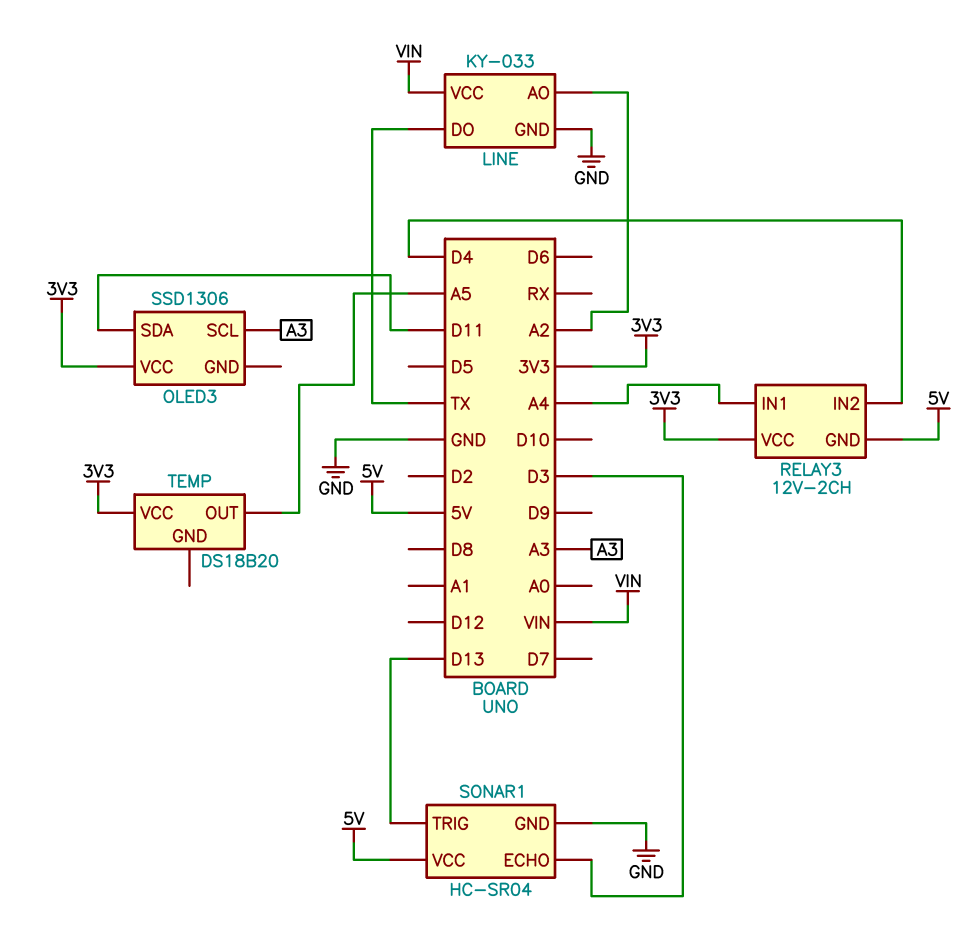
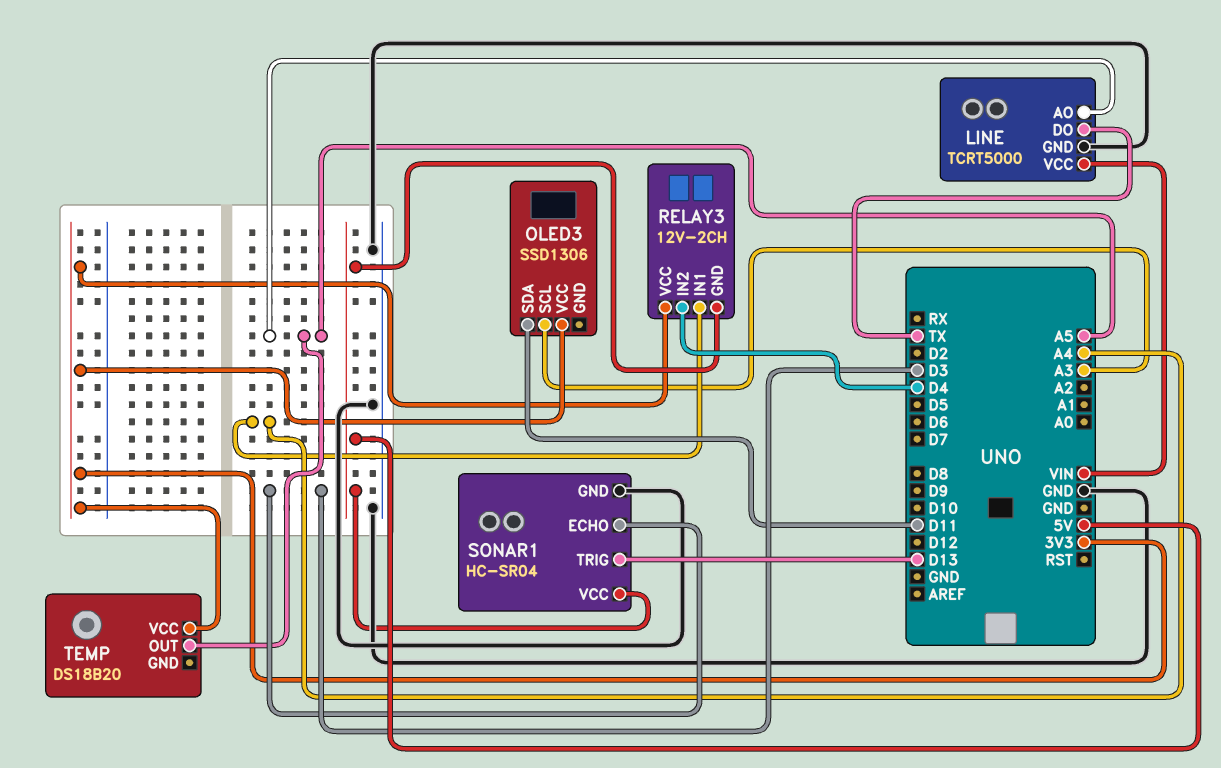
LINE: KY-033 -> TCRT5000
LINE pin AO: A2 -> A5

